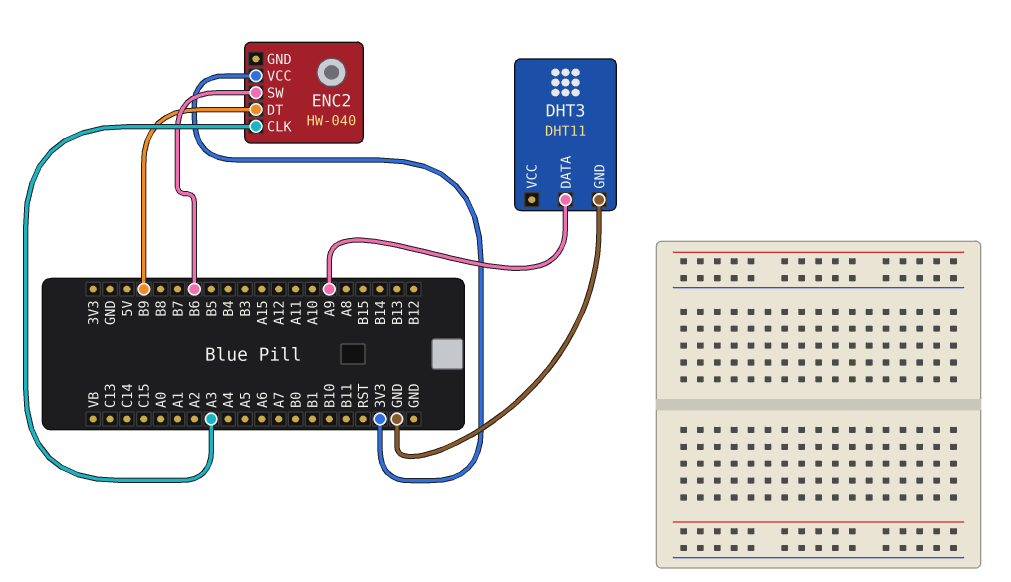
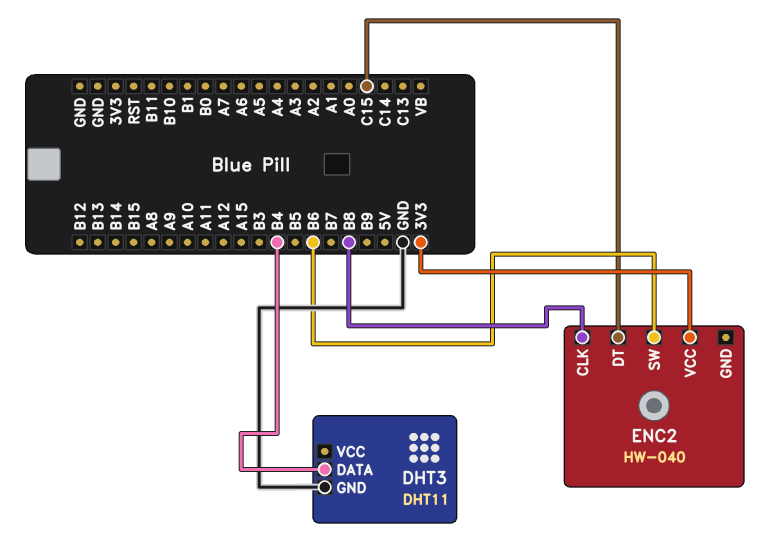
DHT3 pin DATA: A9 -> B4
ENC2 pin CLK: A3 -> B8
ENC2 pin DT: B9 -> C15

